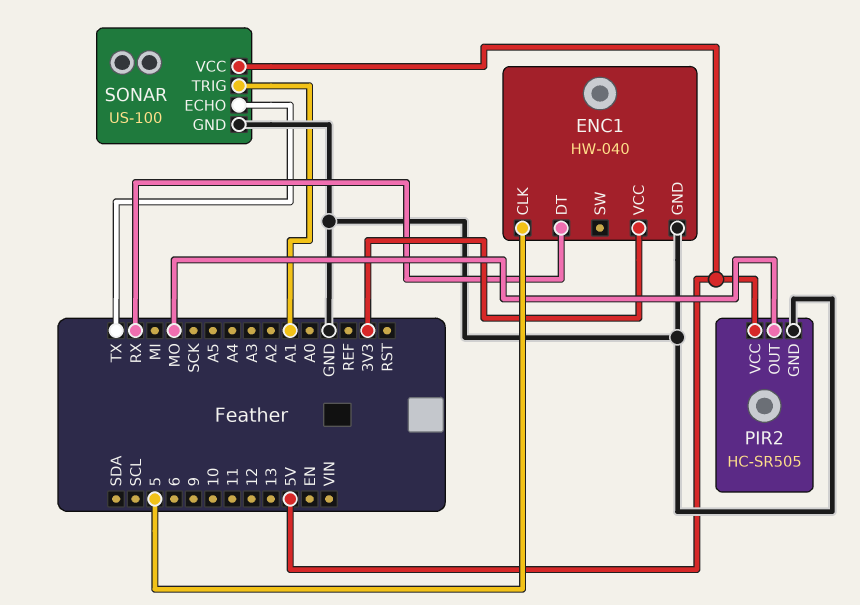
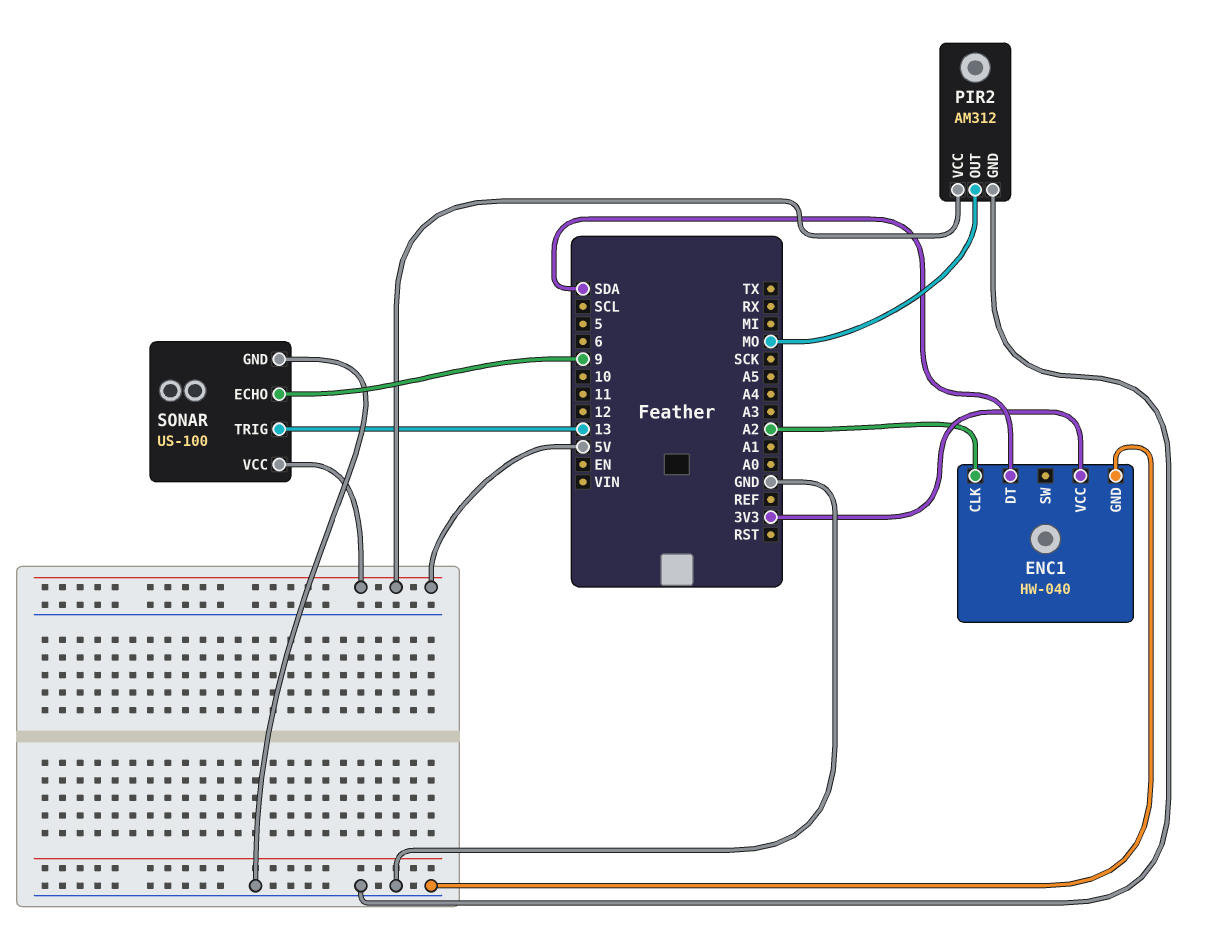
ENC1 pin CLK: 5 -> A2
ENC1 pin DT: RX -> SDA
PIR2: HC-SR505 -> AM312
SONAR pin ECHO: TX -> 9
SONAR pin TRIG: A1 -> 13

